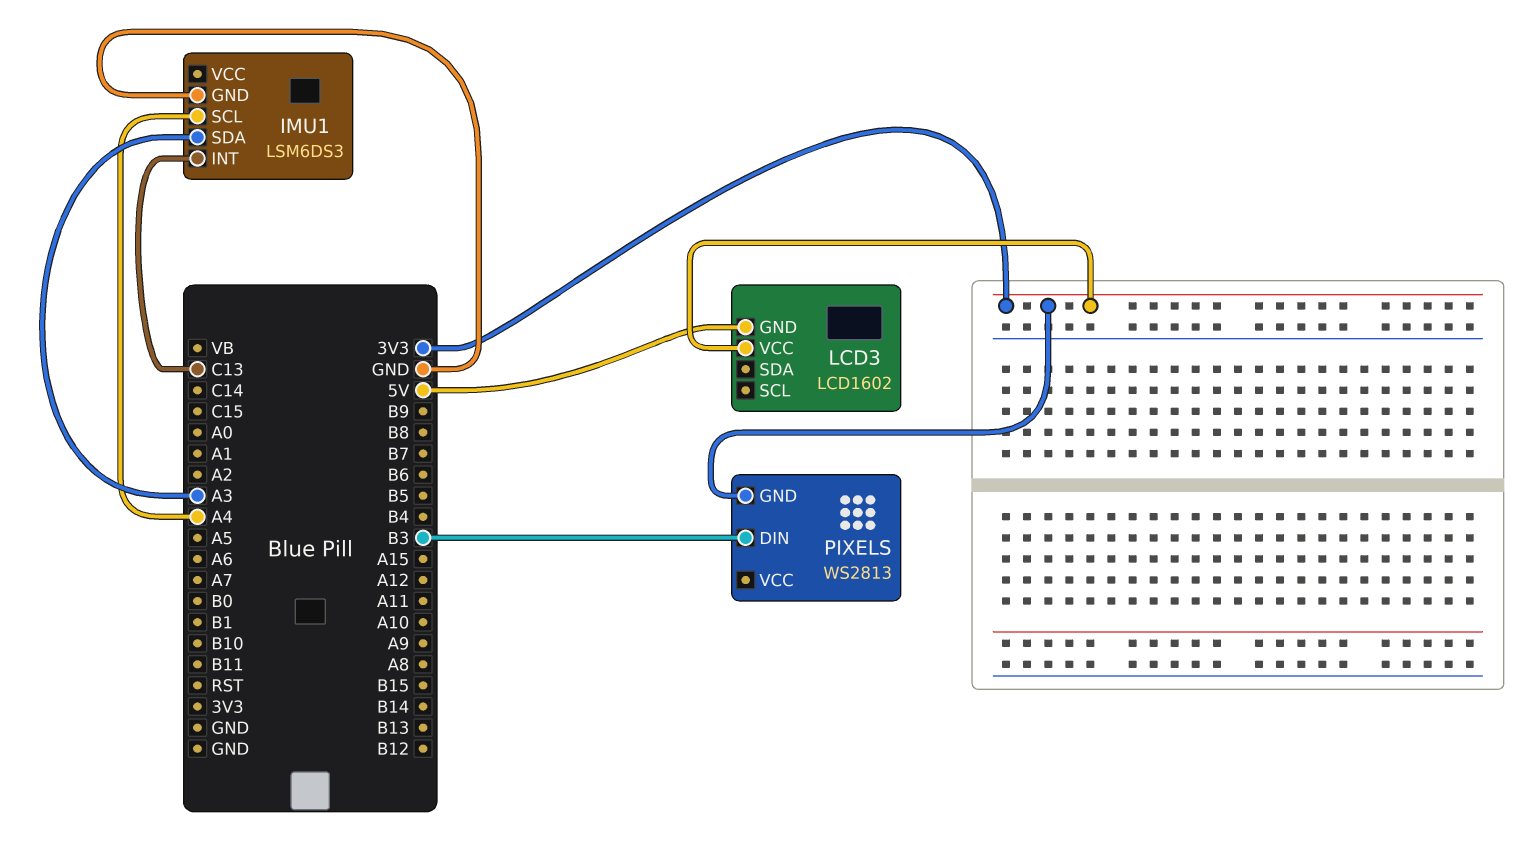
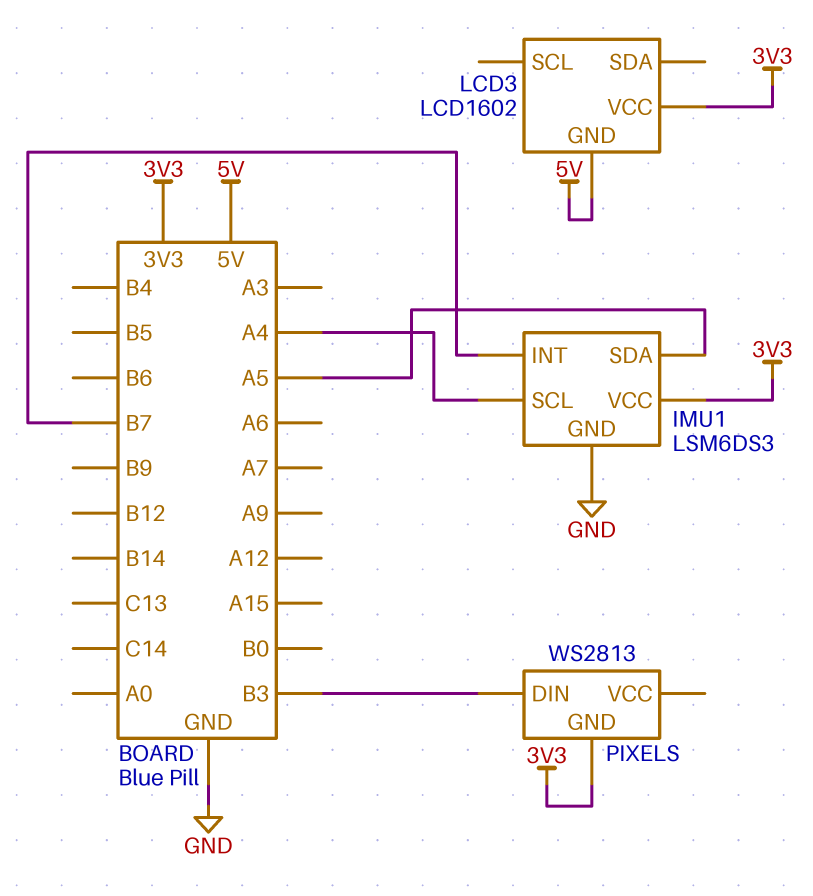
IMU1 pin INT: C13 -> B7
IMU1 pin SDA: A3 -> A5
IMU1 pin VCC: none -> 3V3

